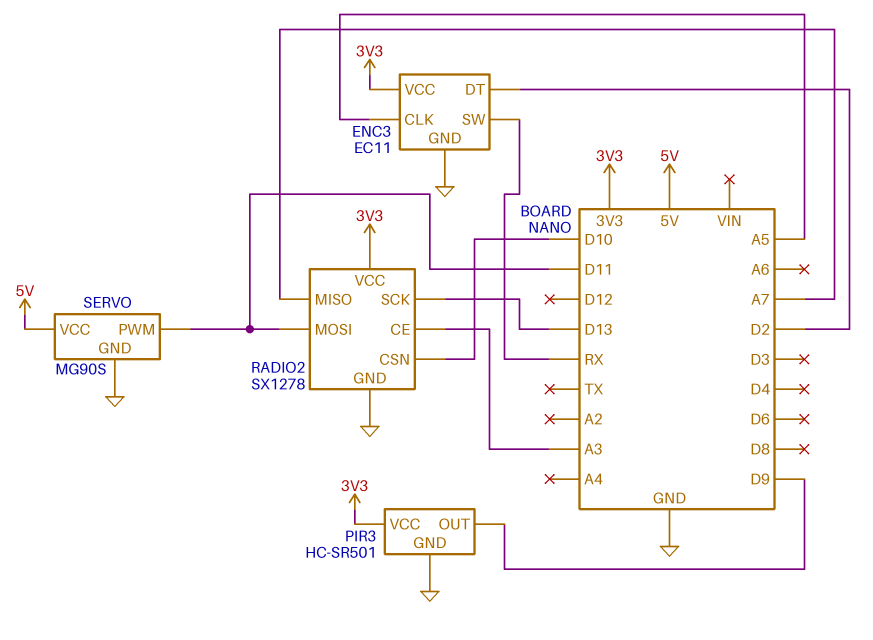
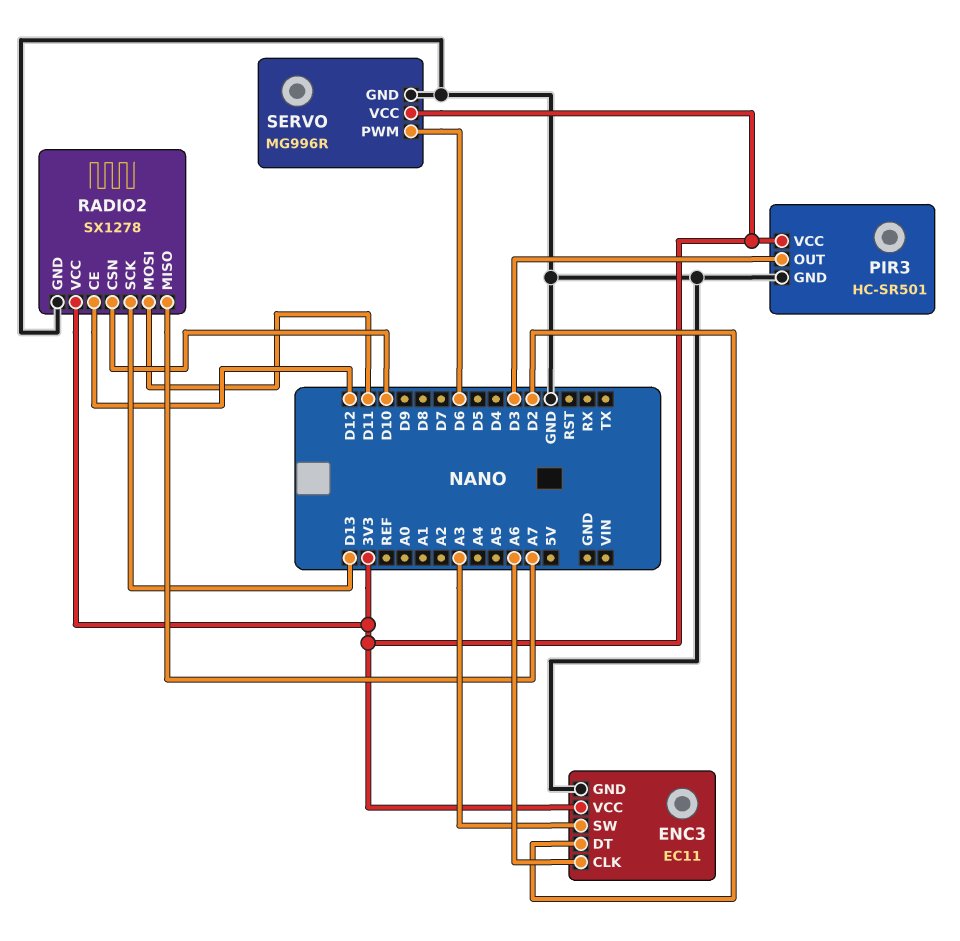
ENC3 pin CLK: A5 -> A6
ENC3 pin SW: RX -> A3
PIR3 pin OUT: D9 -> D3
RADIO2 pin CE: A3 -> D12
SERVO: MG90S -> MG996R
SERVO pin PWM: D11 -> D6
SERVO pin VCC: 5V -> 3V3

